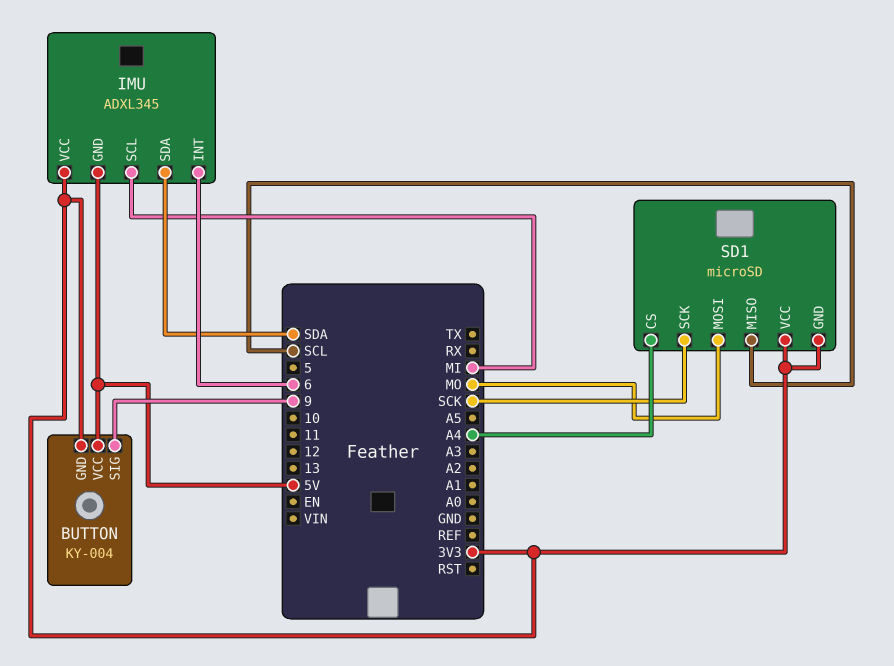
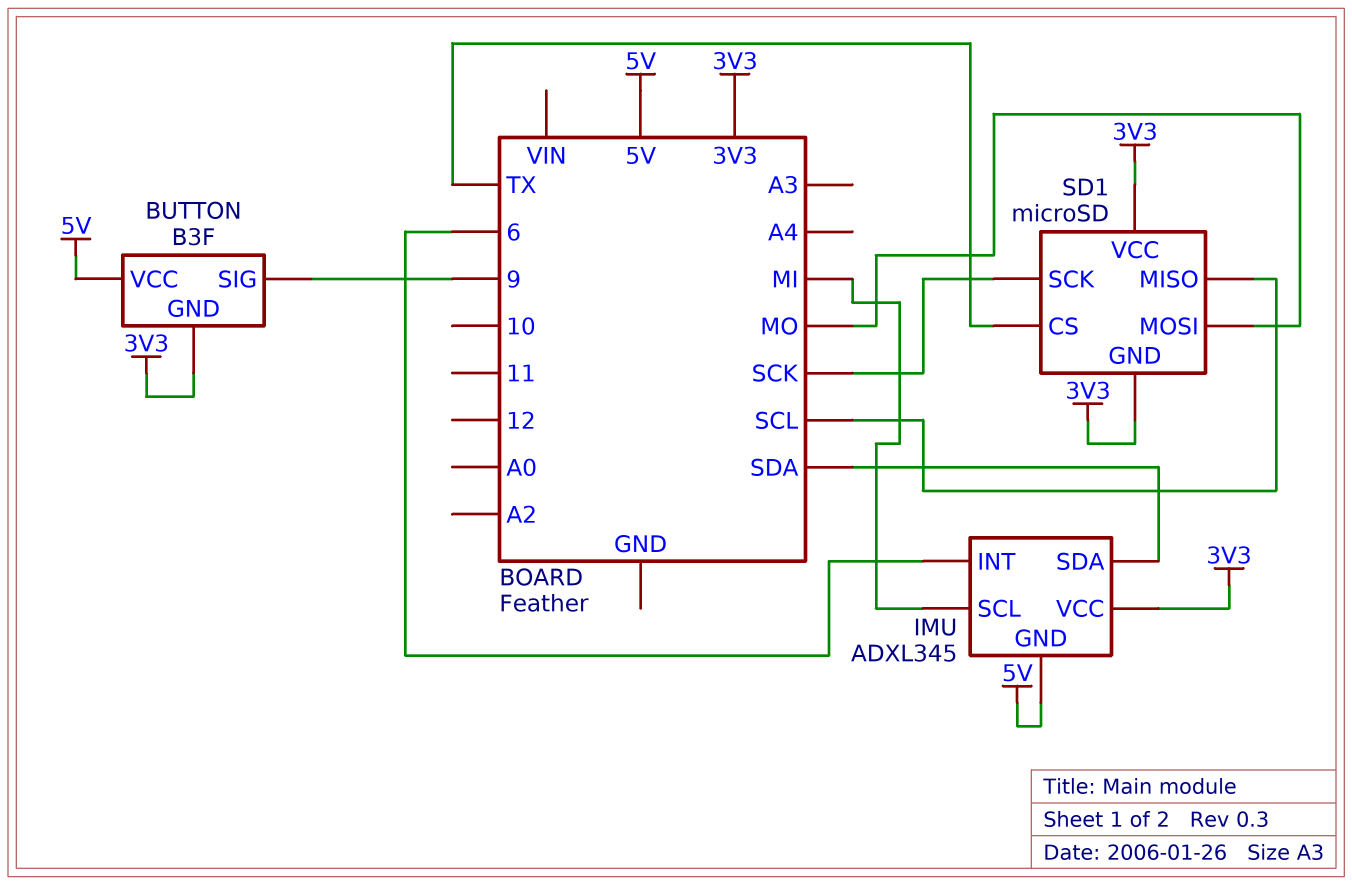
BUTTON: KY-004 -> B3F
SD1 pin CS: A4 -> TX

